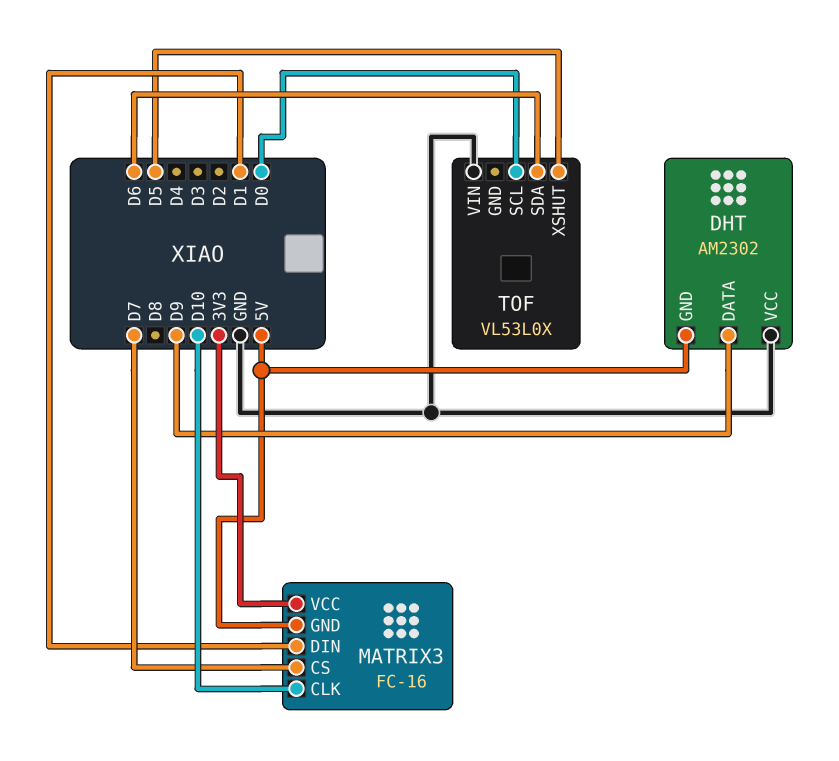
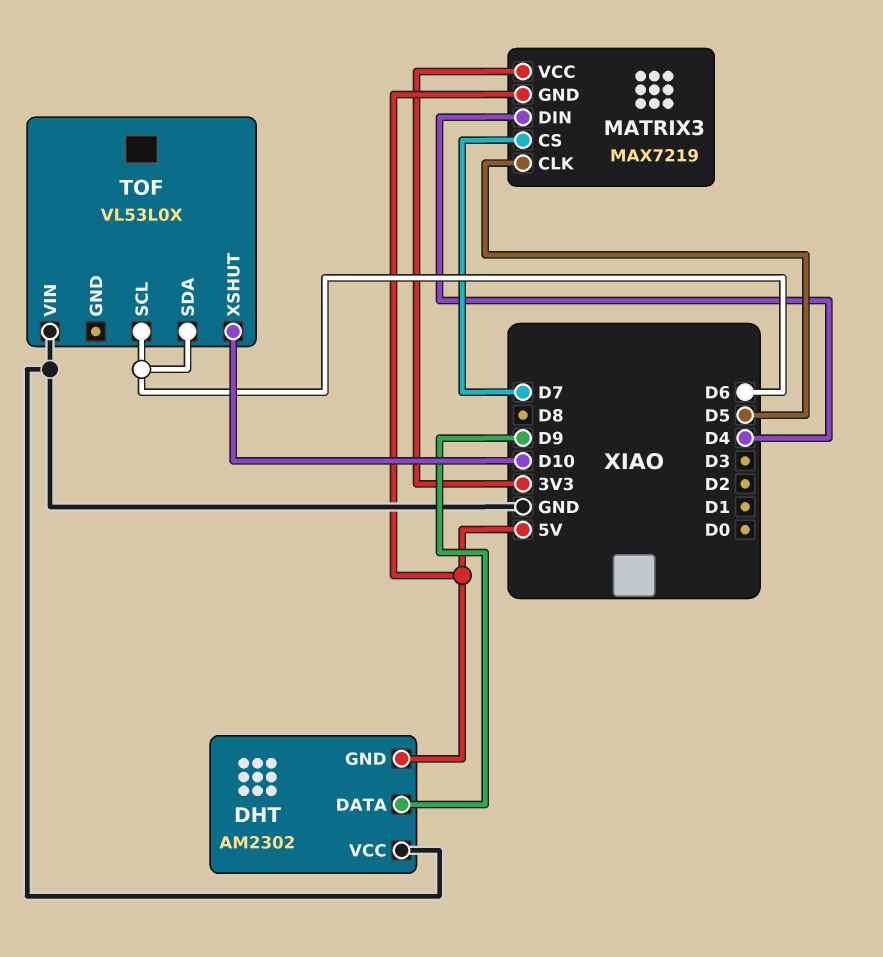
MATRIX3: FC-16 -> MAX7219
MATRIX3 pin CLK: D10 -> D5
MATRIX3 pin DIN: D1 -> D4
TOF pin SCL: D0 -> D6
TOF pin XSHUT: D5 -> D10

